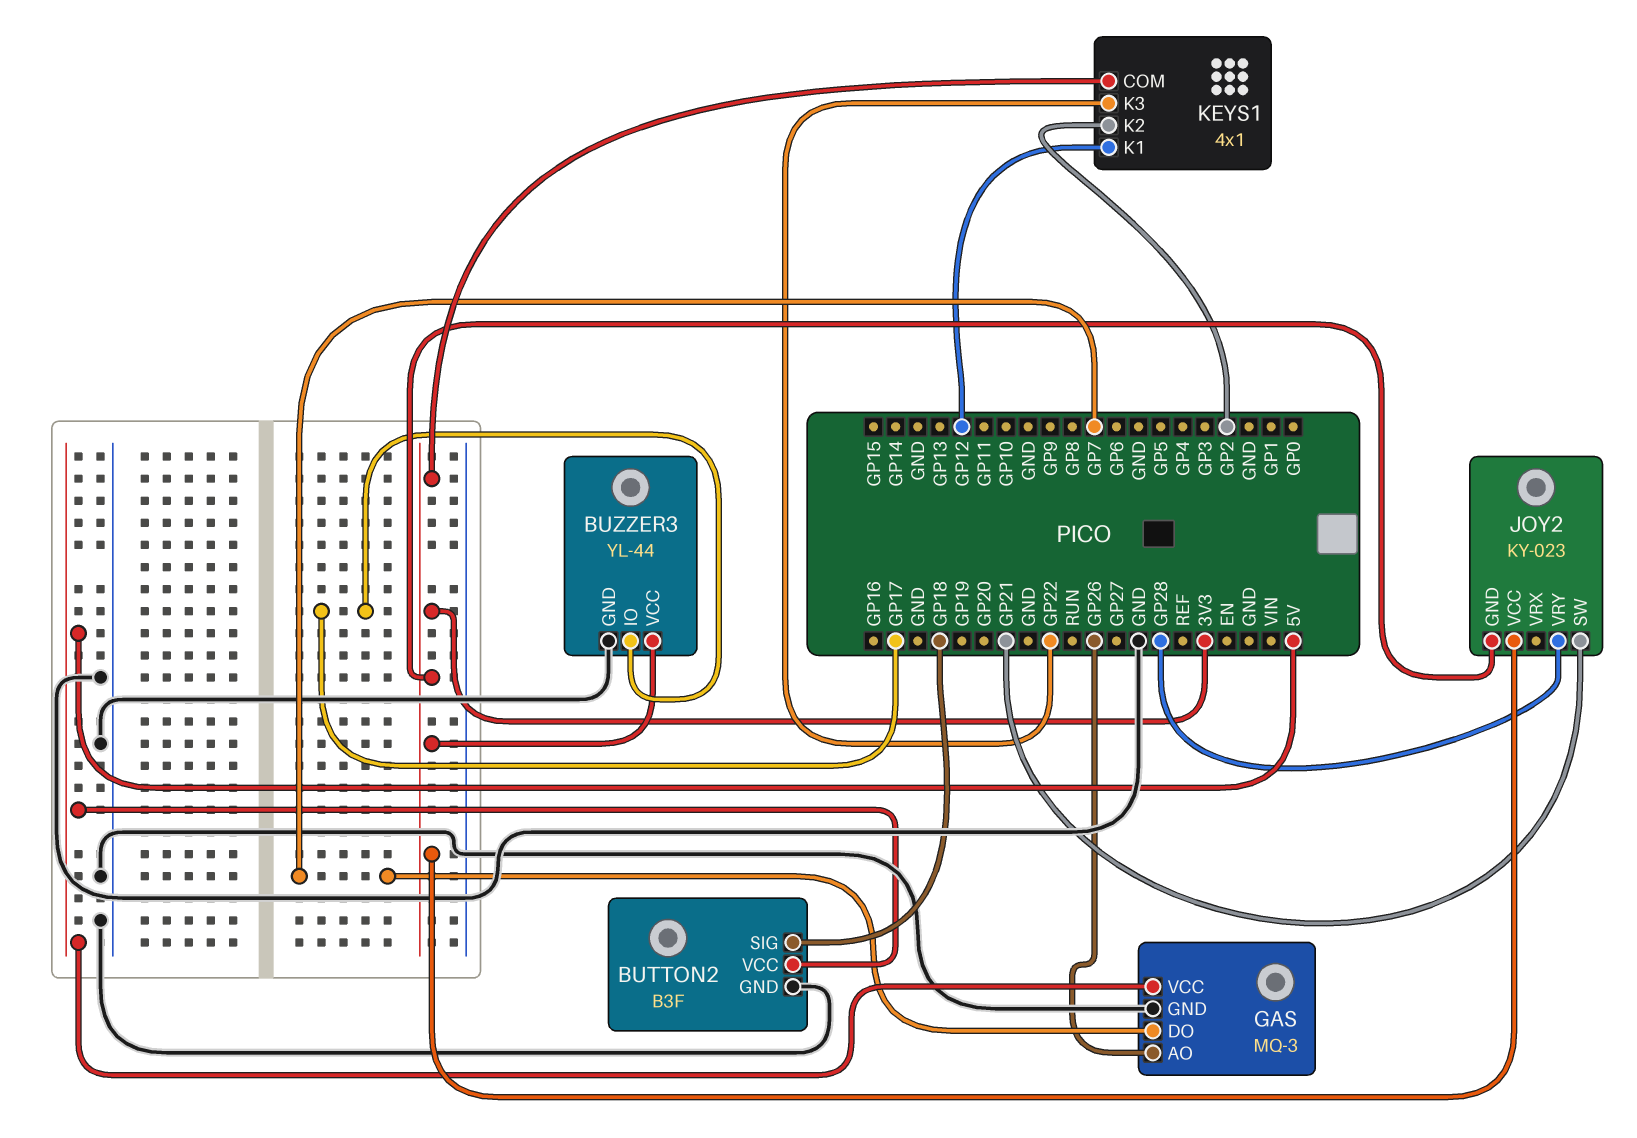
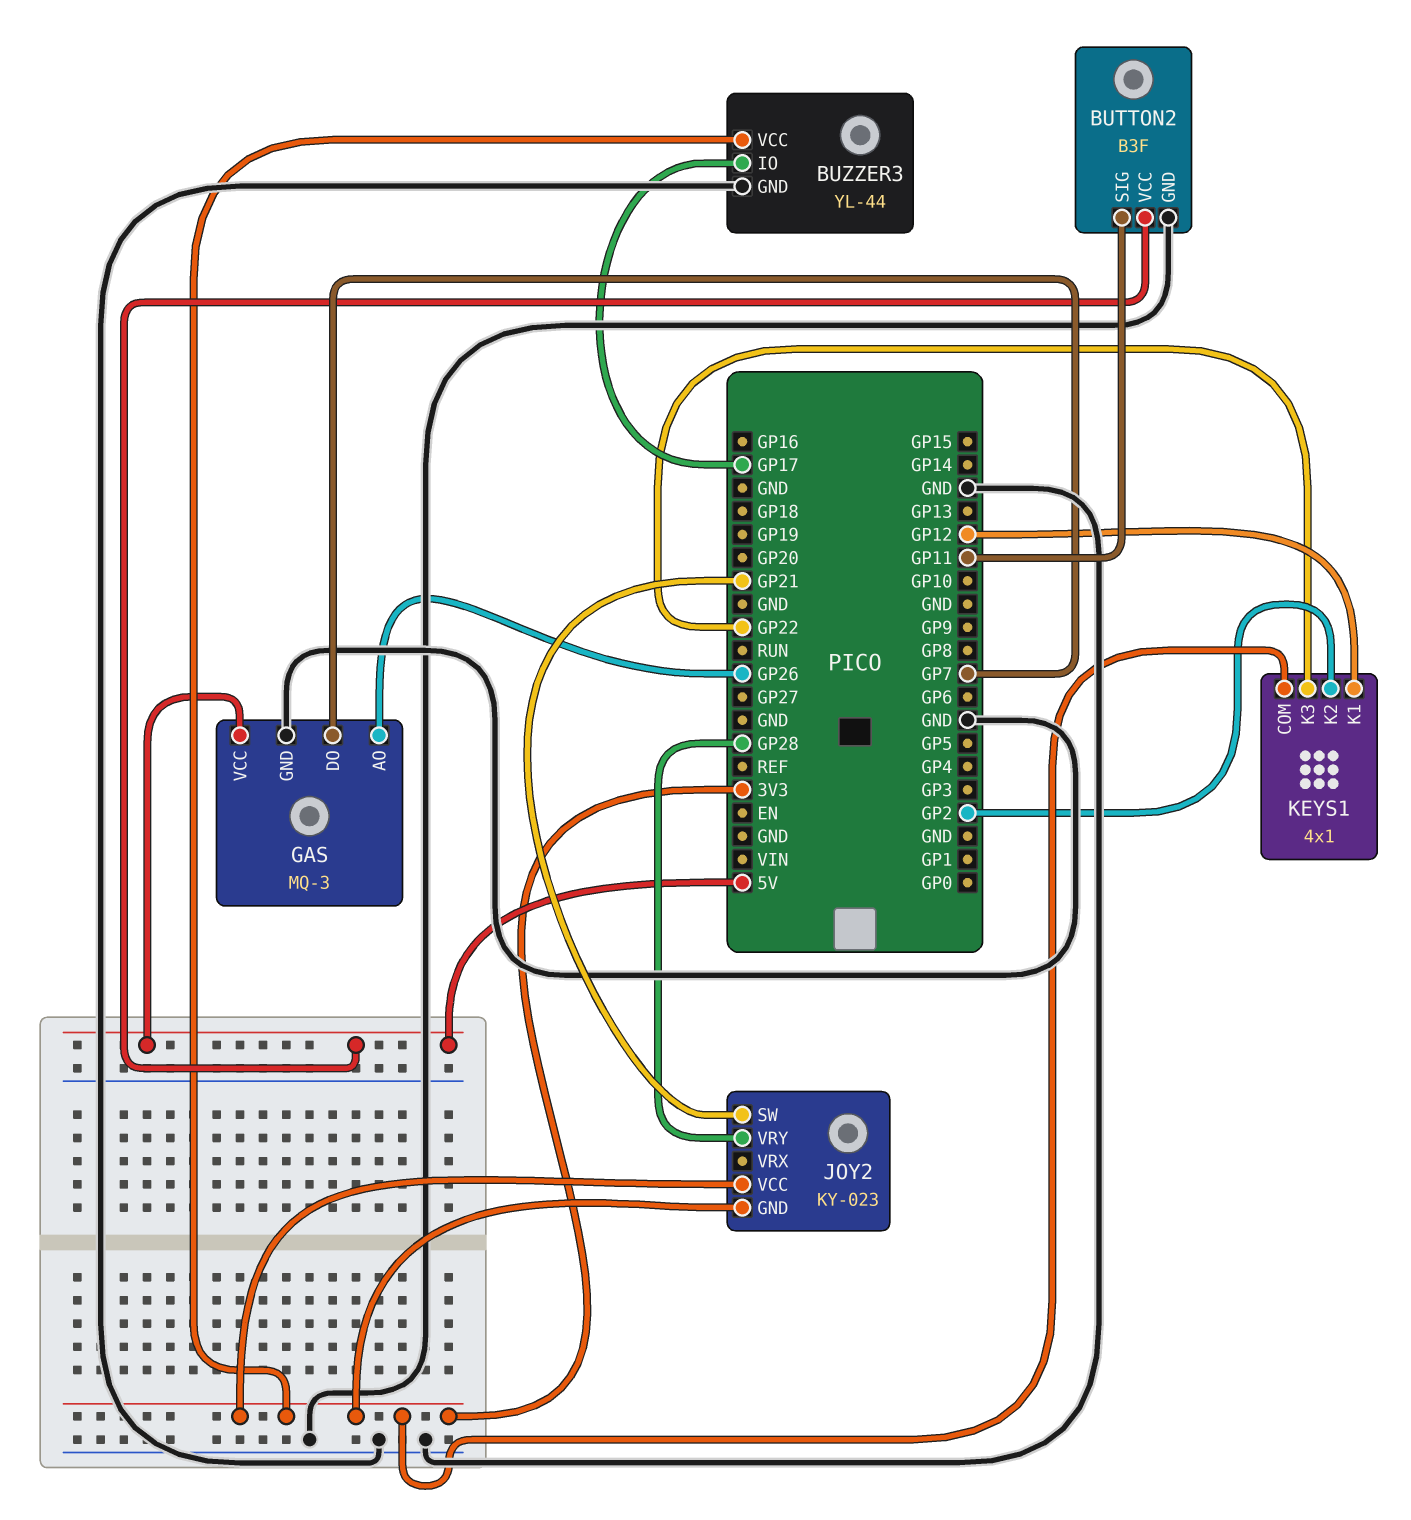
BUTTON2 pin SIG: GP18 -> GP11

